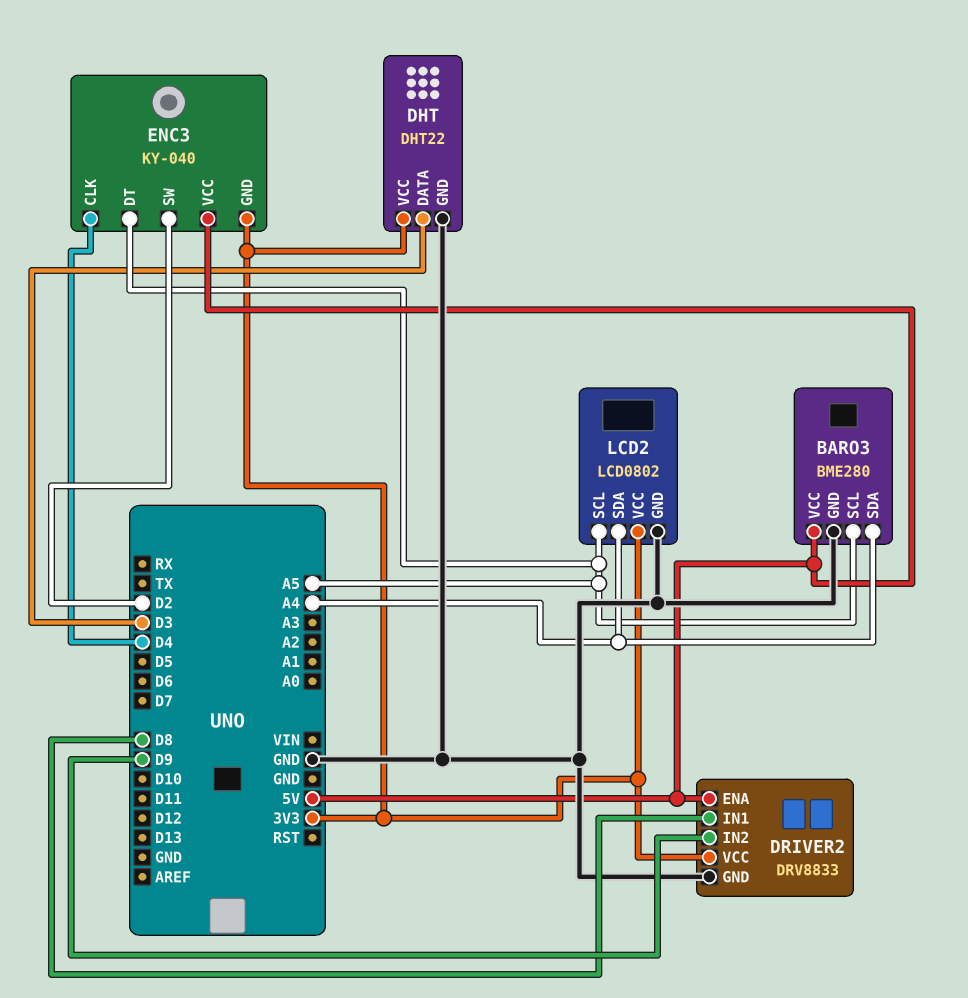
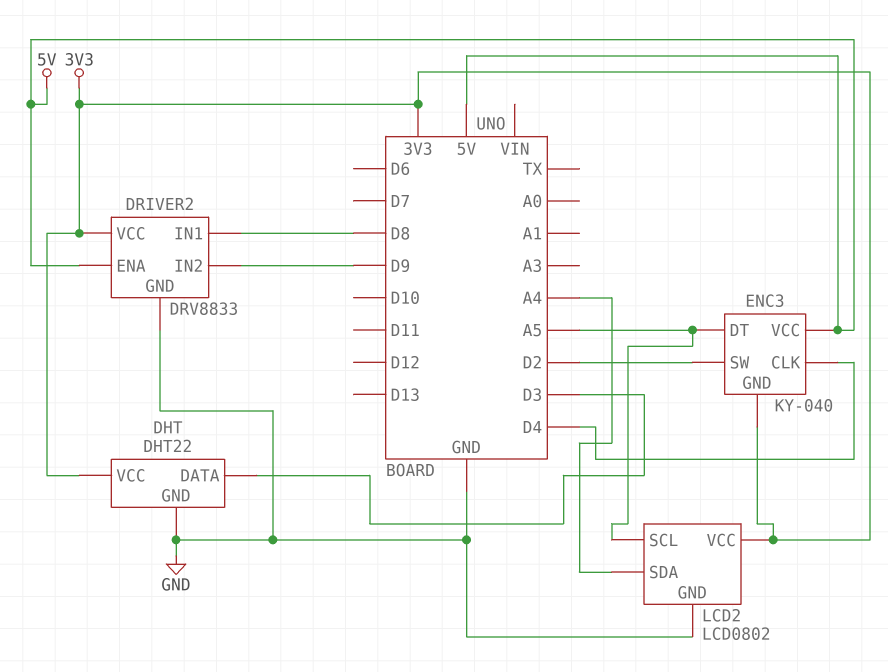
BARO3: BME280 -> none
BARO3 pin GND: GND -> none
BARO3 pin SCL: A5 -> none
BARO3 pin SDA: A4 -> none
BARO3 pin VCC: 5V -> none

